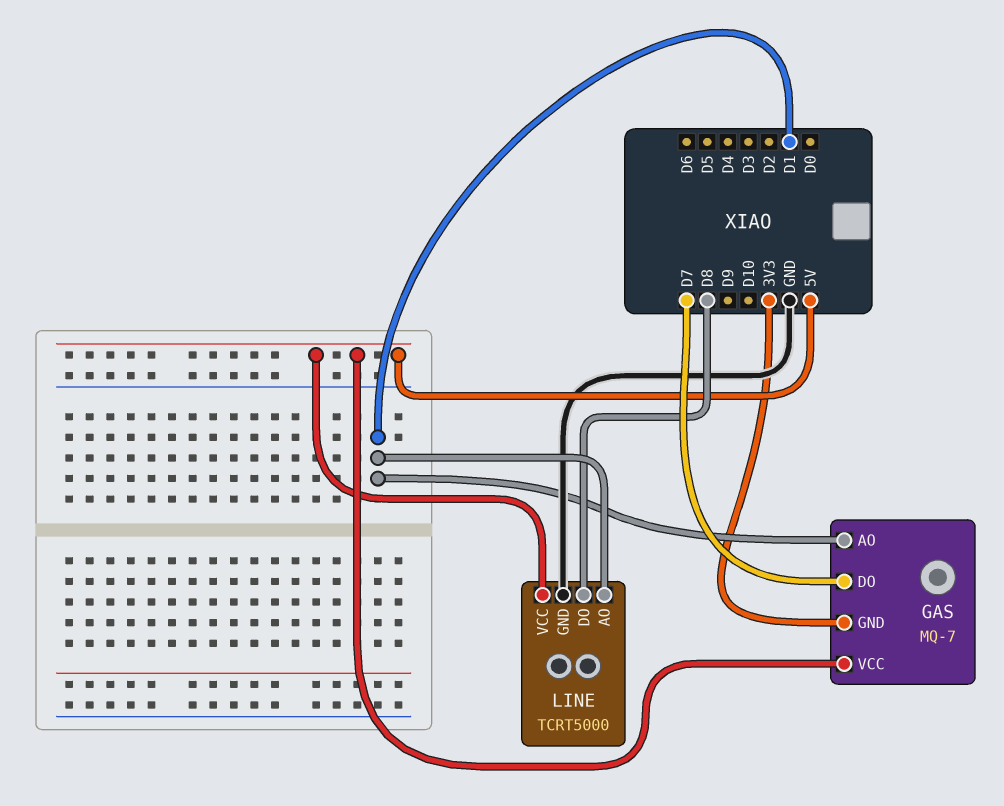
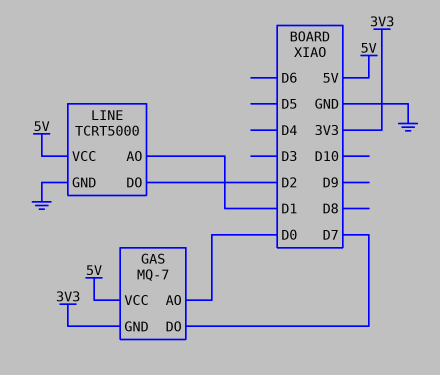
GAS pin AO: D1 -> D0
LINE pin DO: D8 -> D2

